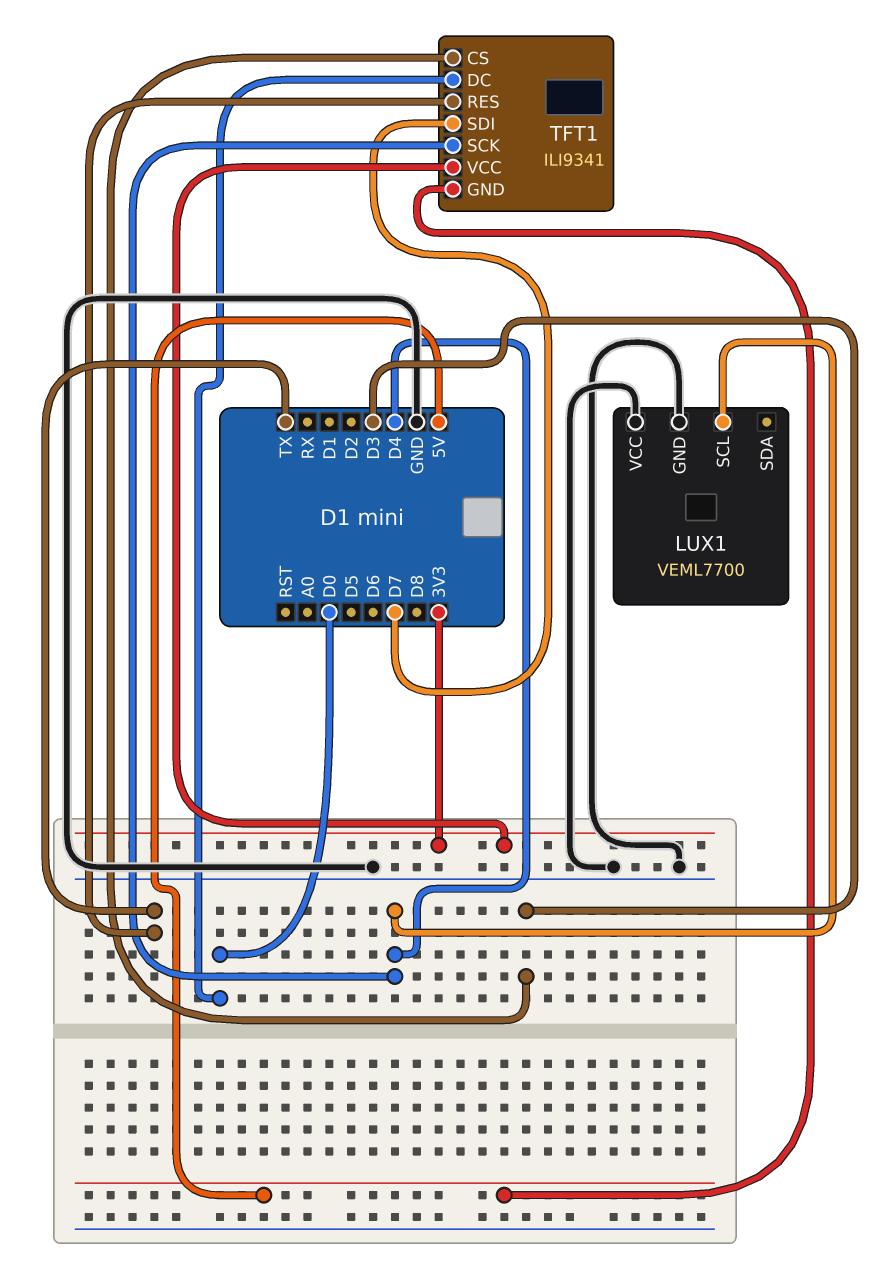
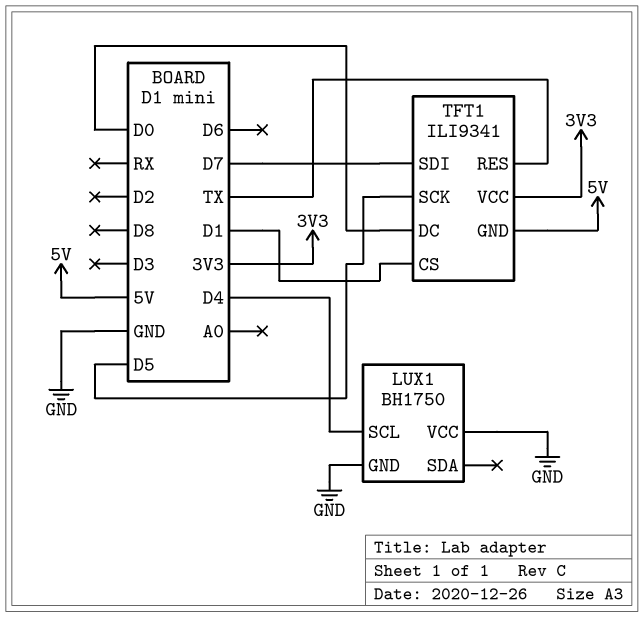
LUX1: VEML7700 -> BH1750
TFT1 pin CS: D3 -> D1
TFT1 pin SCK: D4 -> D5

